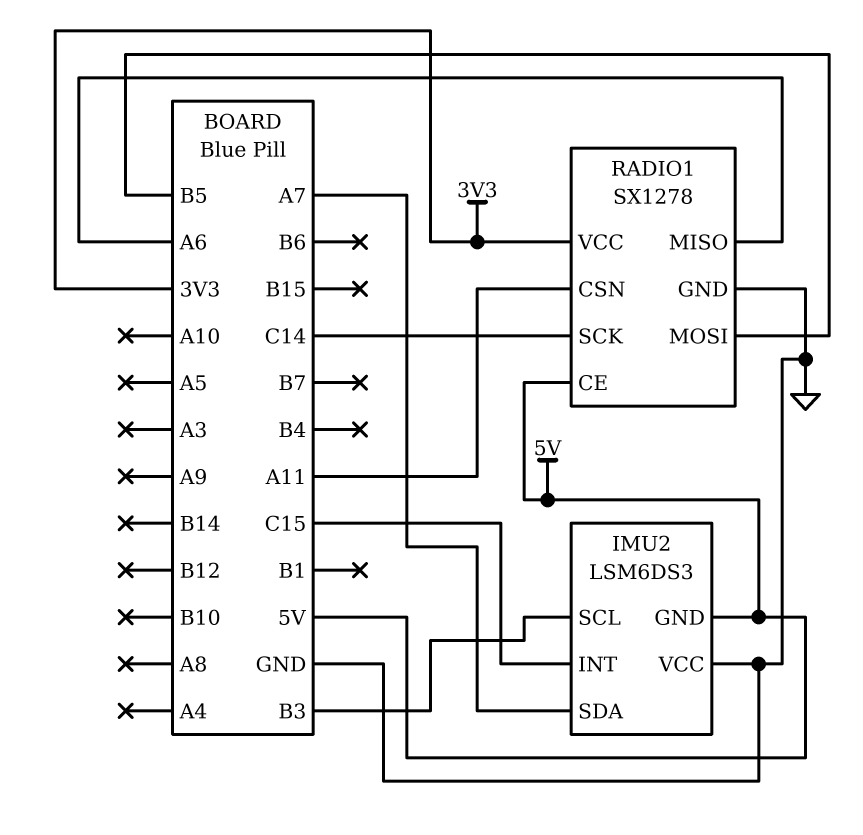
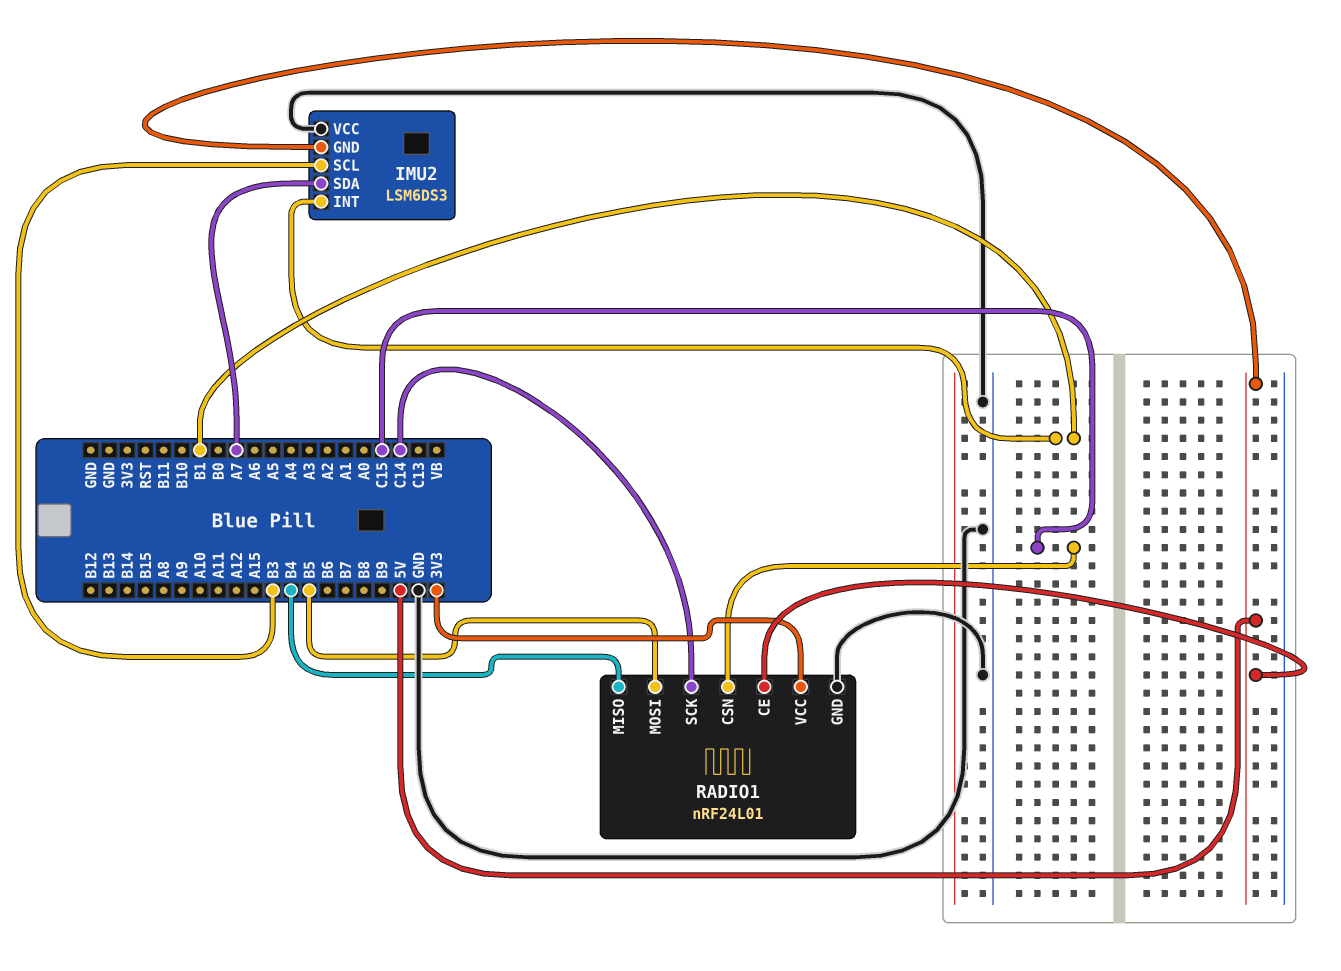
IMU2 pin INT: C15 -> B1
RADIO1: SX1278 -> nRF24L01
RADIO1 pin CSN: A11 -> C15
RADIO1 pin MISO: A6 -> B4

